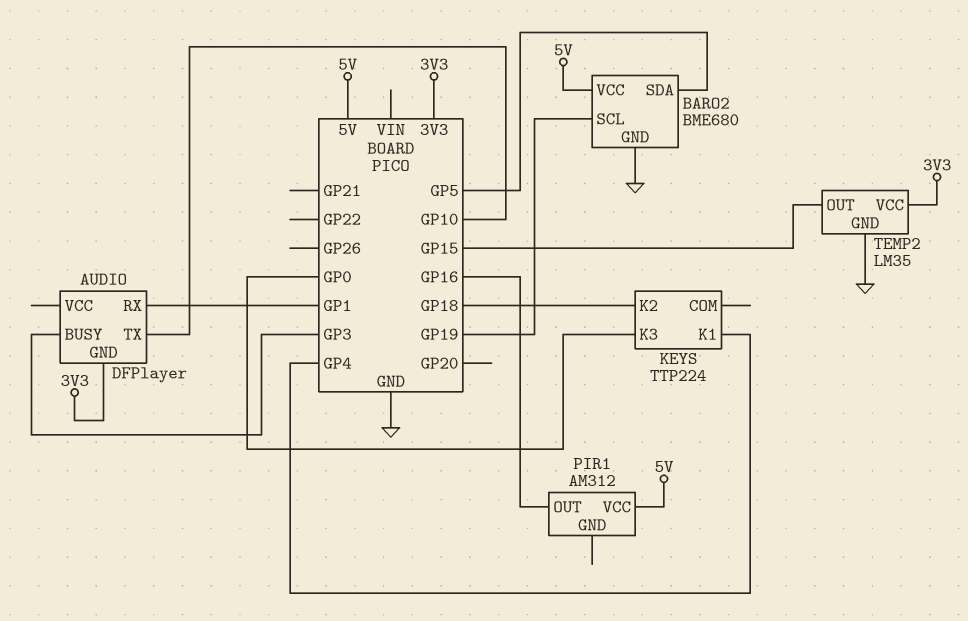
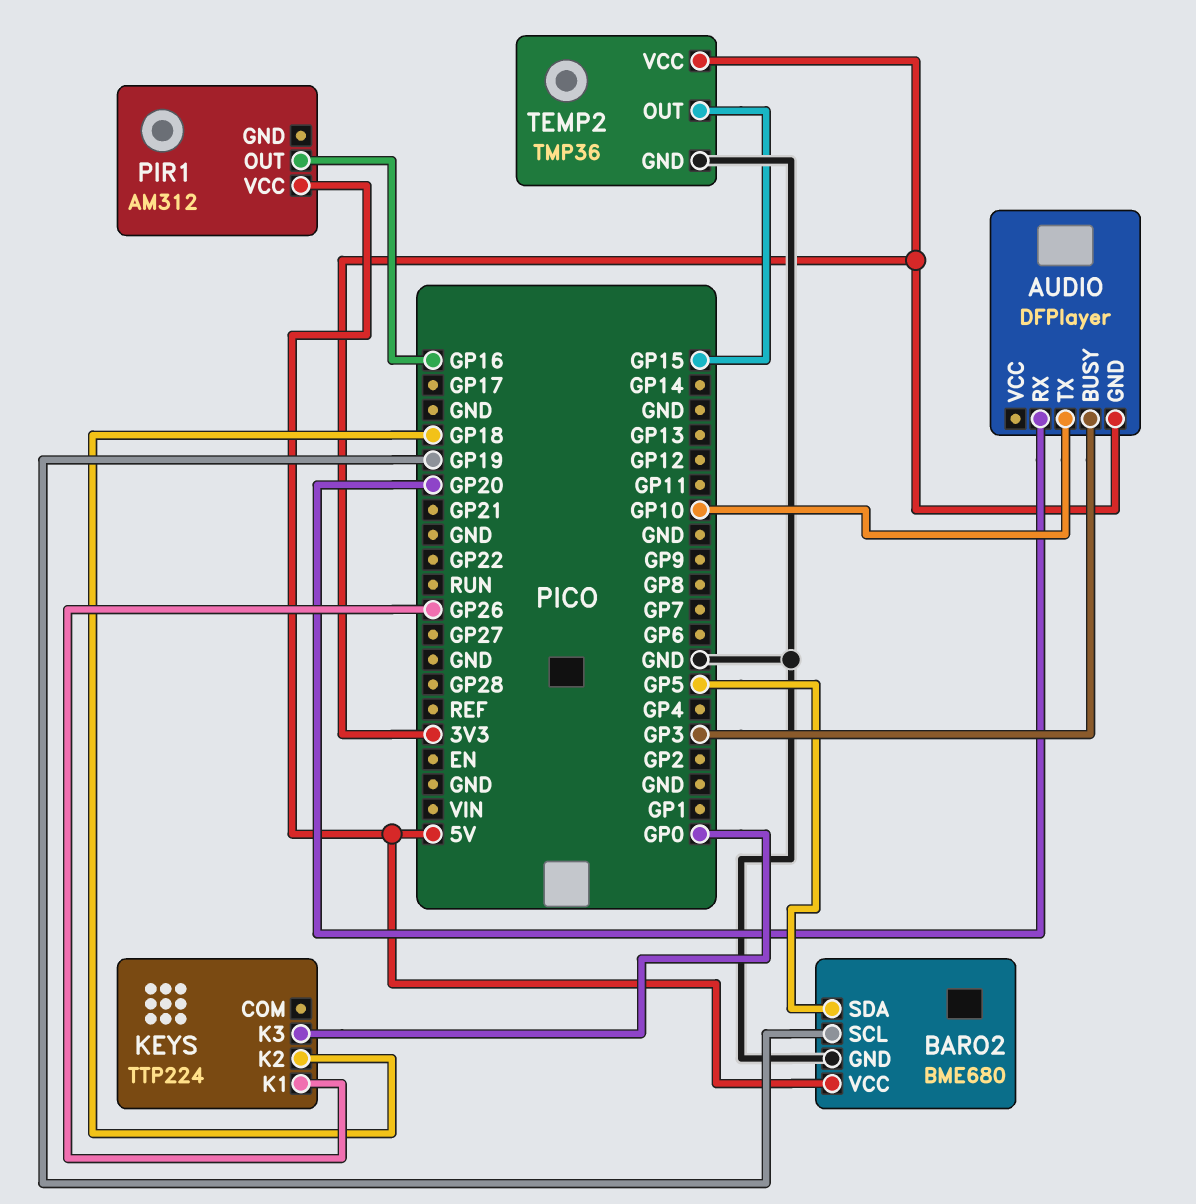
AUDIO pin RX: GP1 -> GP20
KEYS pin K1: GP4 -> GP26
TEMP2: LM35 -> TMP36

